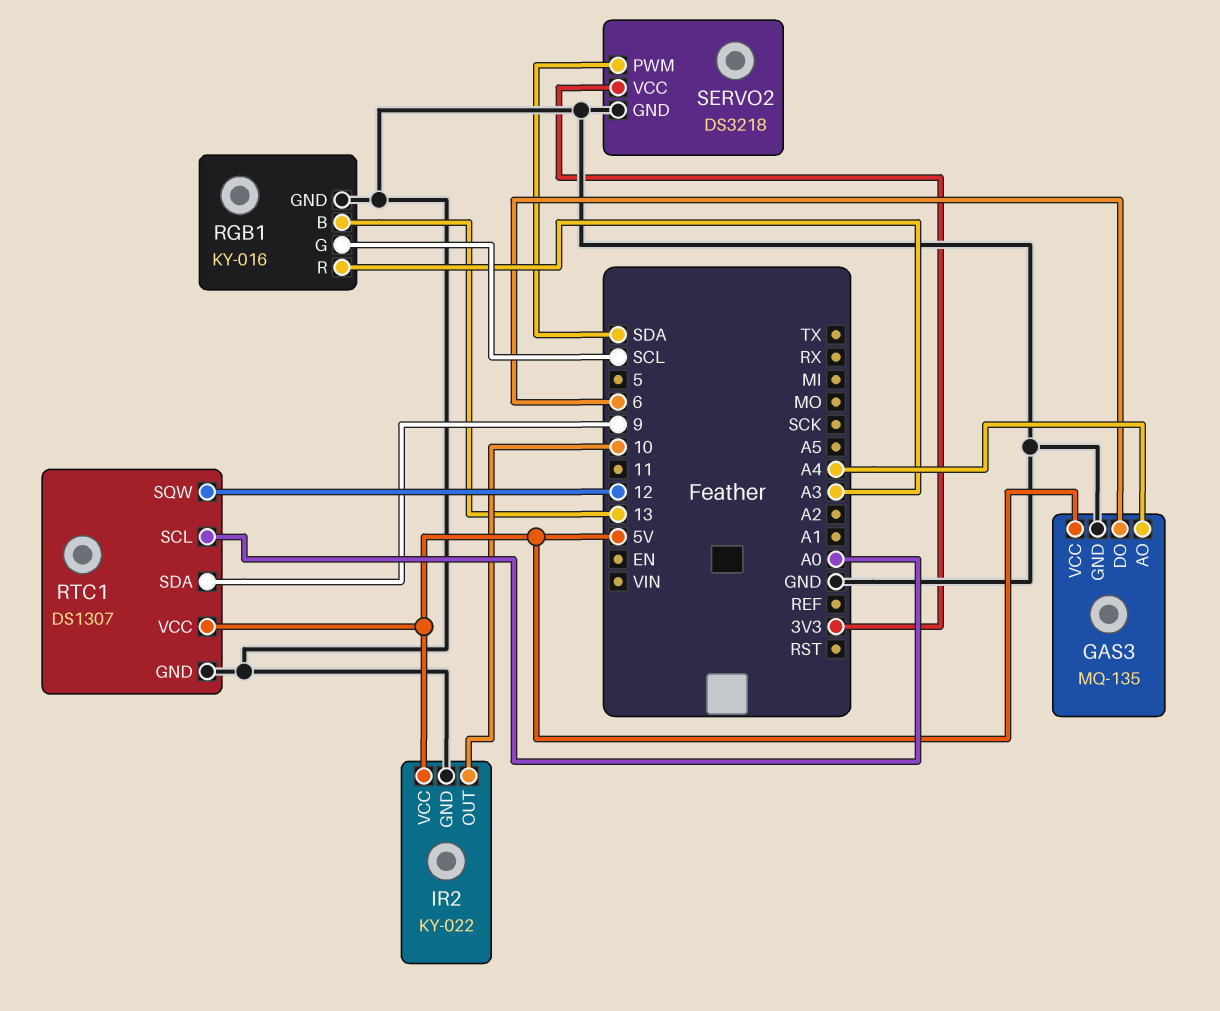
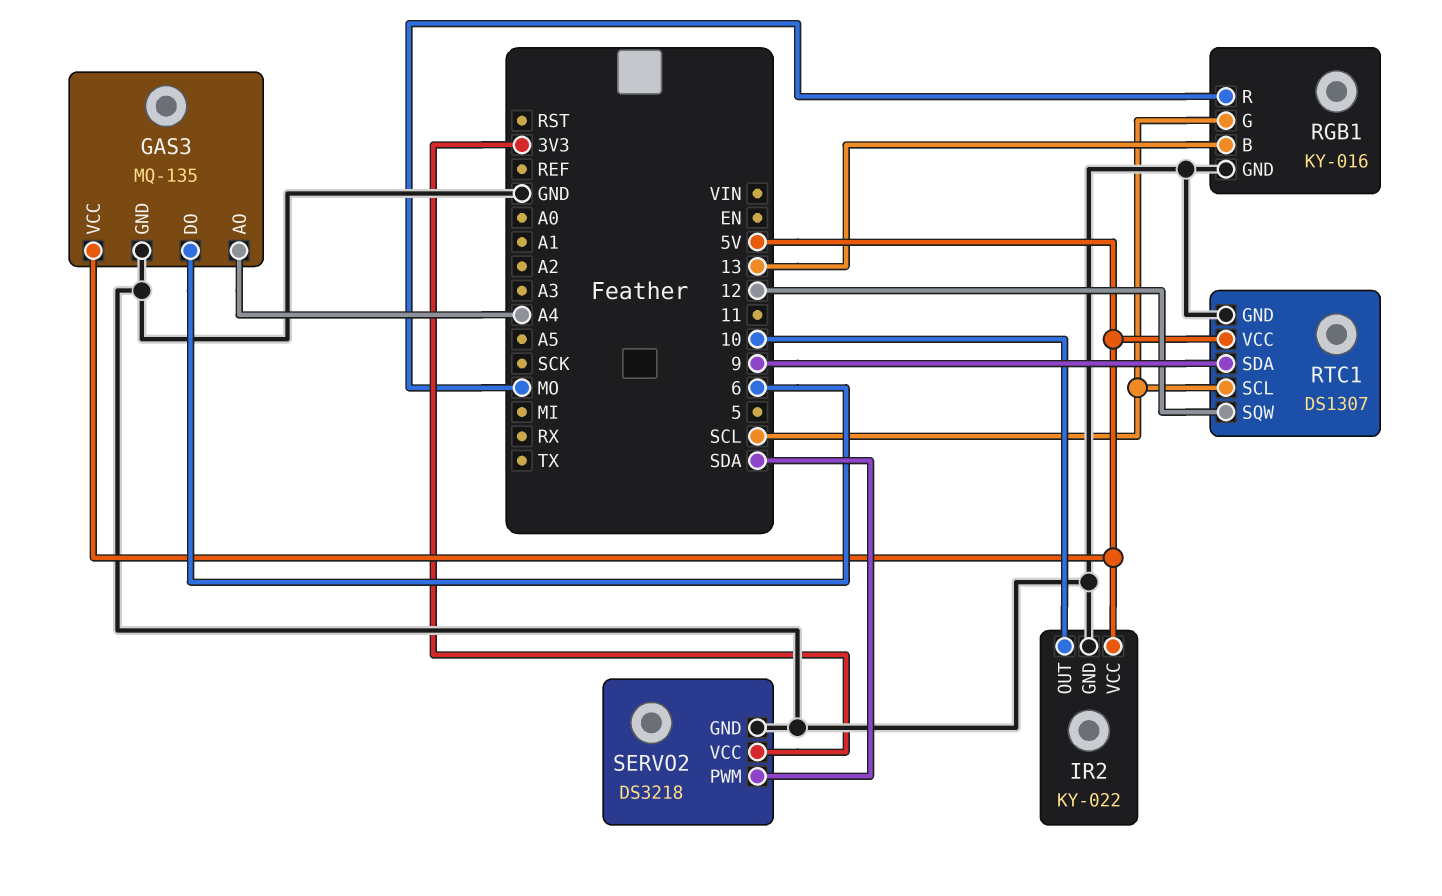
RGB1 pin R: A3 -> MO
RTC1 pin SCL: A0 -> SCL

